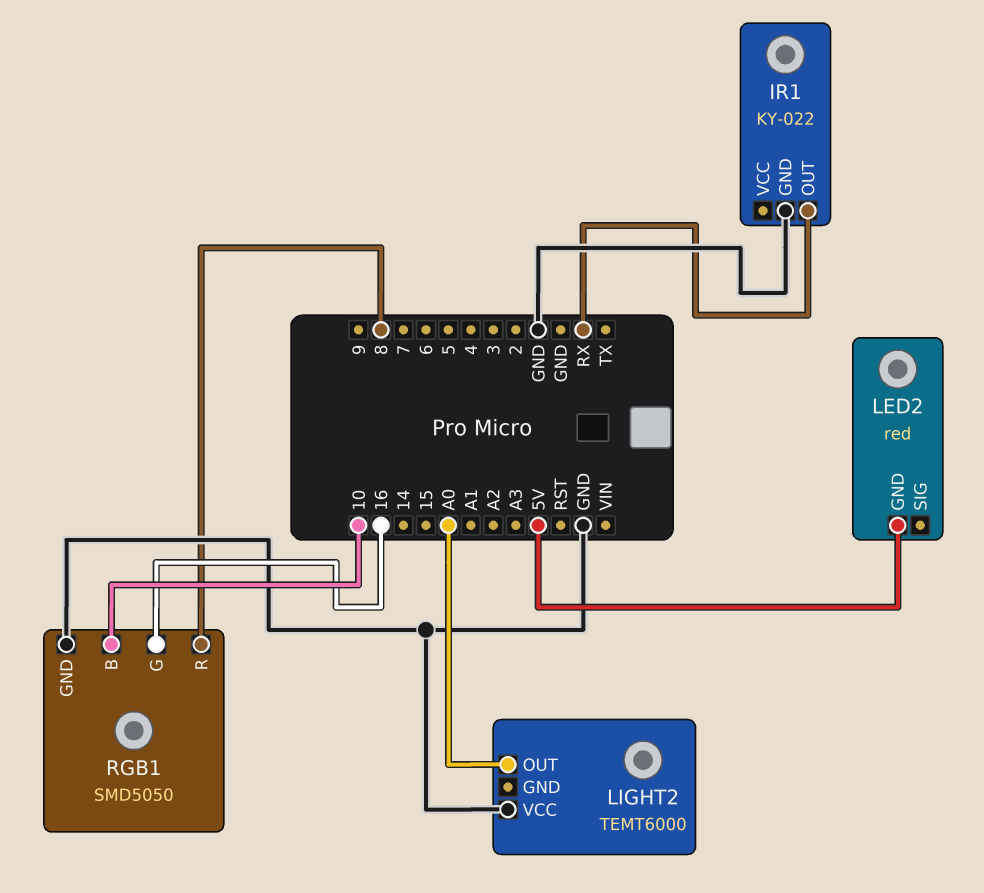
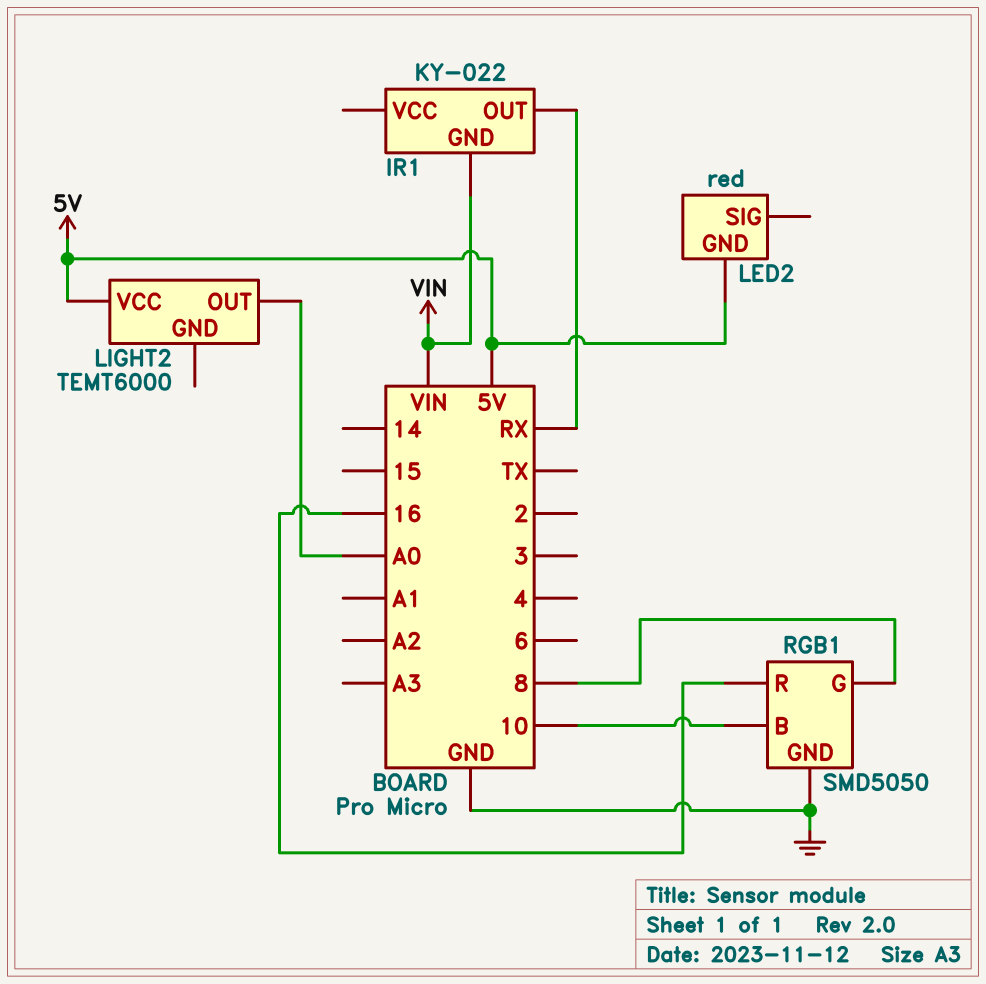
IR1 pin GND: GND -> VIN
LIGHT2 pin VCC: GND -> 5V
RGB1 pin G: 16 -> 8
RGB1 pin R: 8 -> 16

